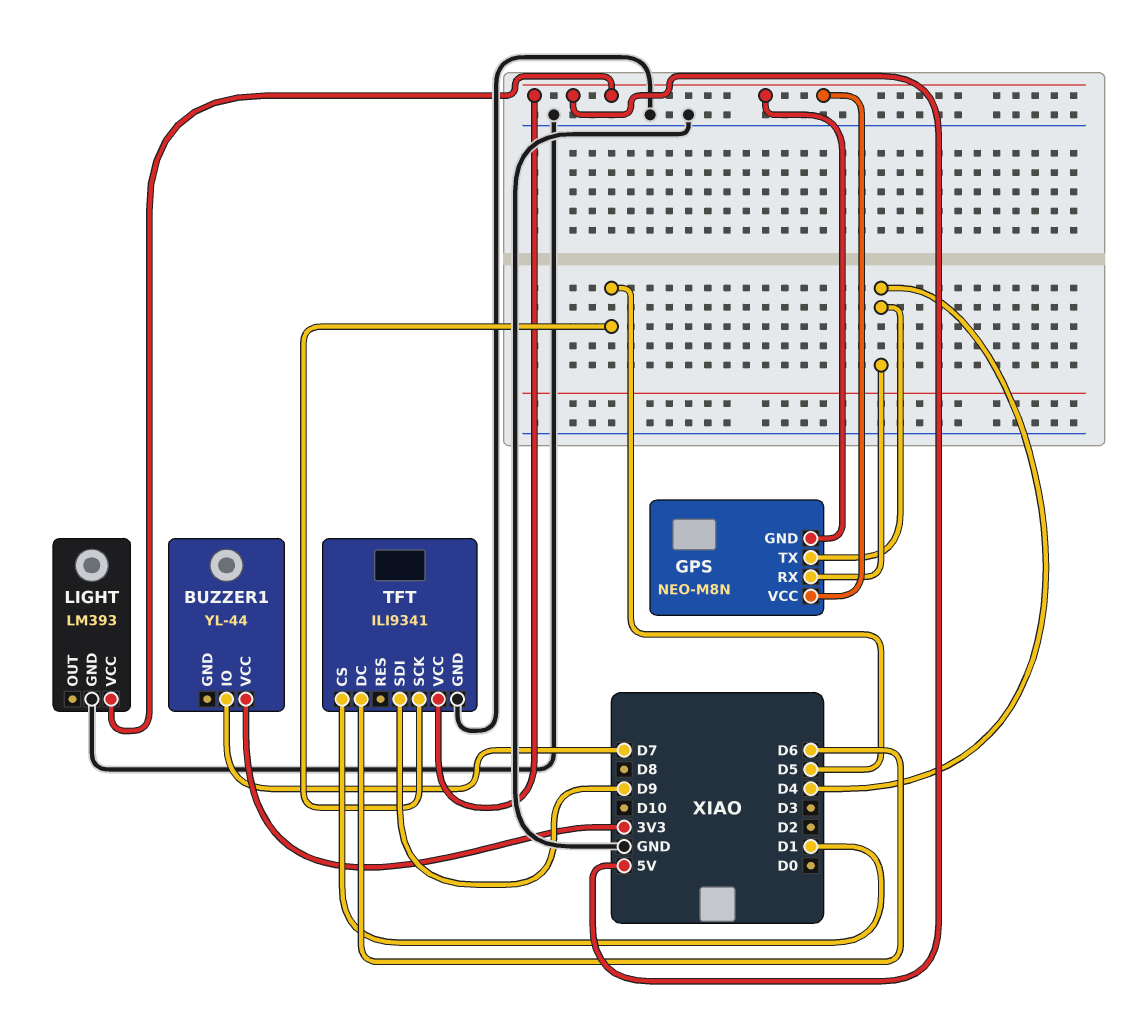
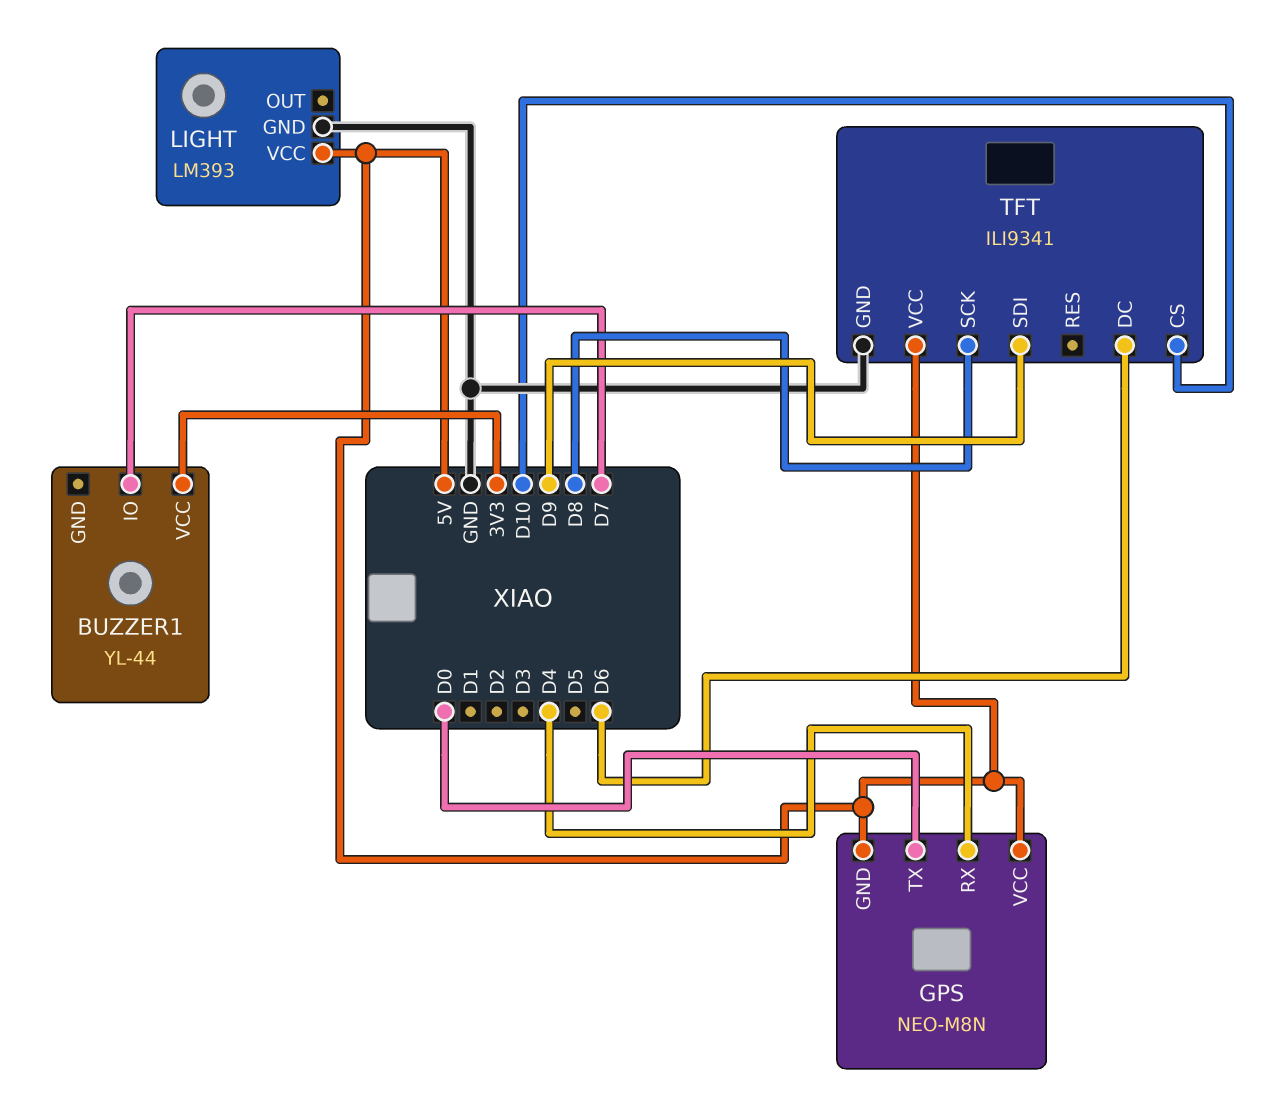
GPS pin TX: D4 -> D0
TFT pin CS: D1 -> D10
TFT pin SCK: D5 -> D8

